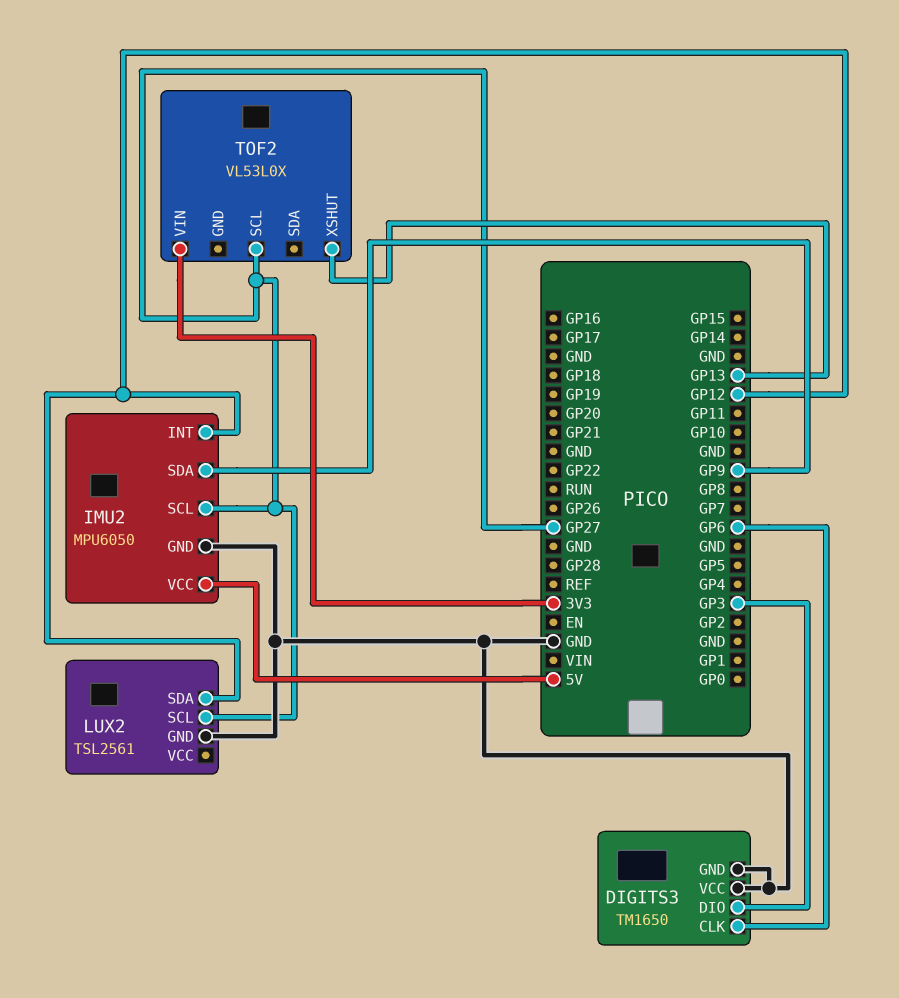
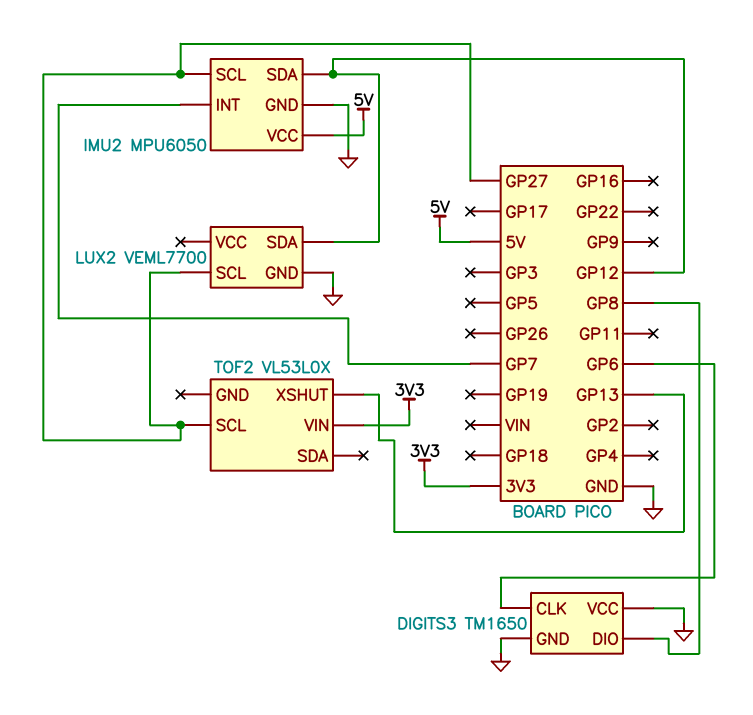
DIGITS3 pin DIO: GP3 -> GP8
IMU2 pin INT: GP12 -> GP7
IMU2 pin SDA: GP9 -> GP12
LUX2: TSL2561 -> VEML7700

